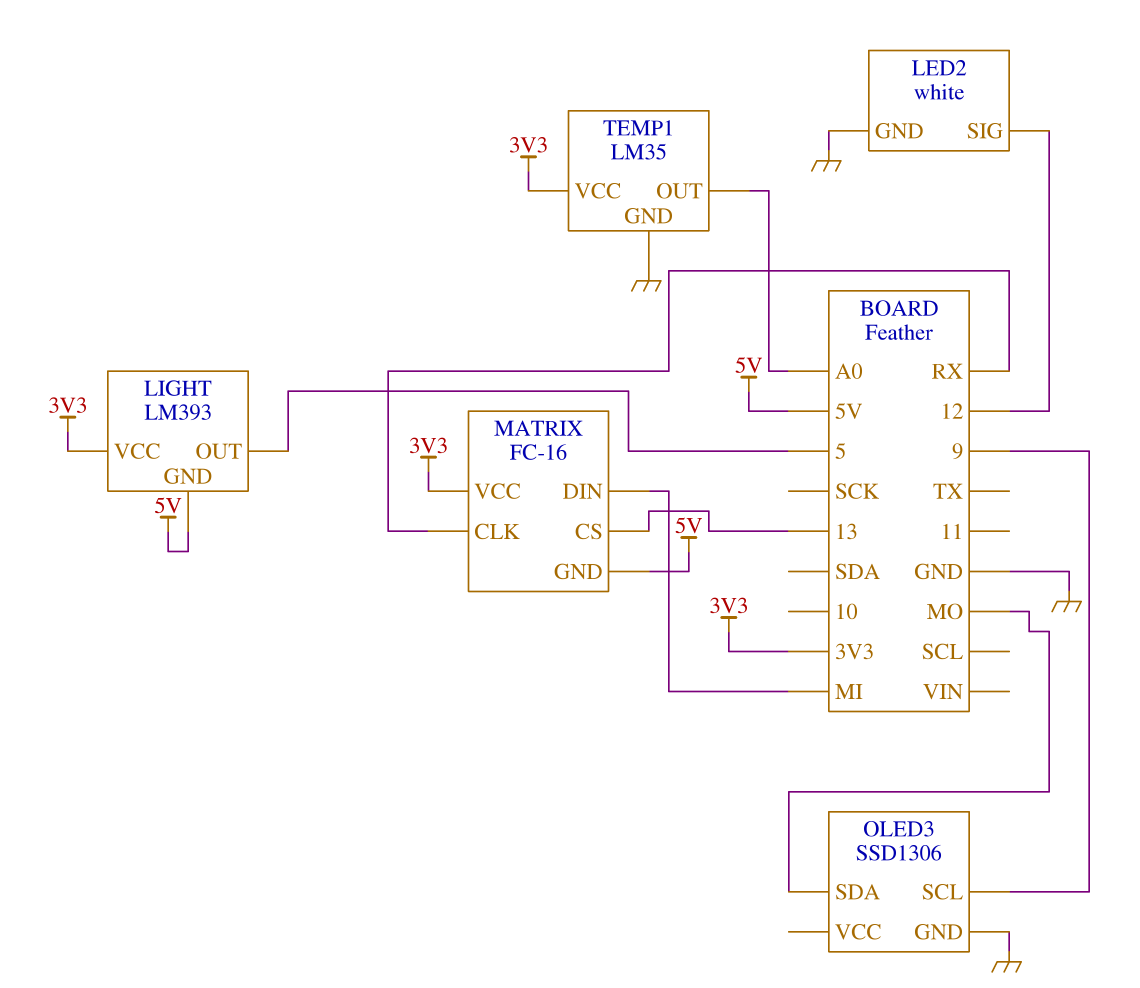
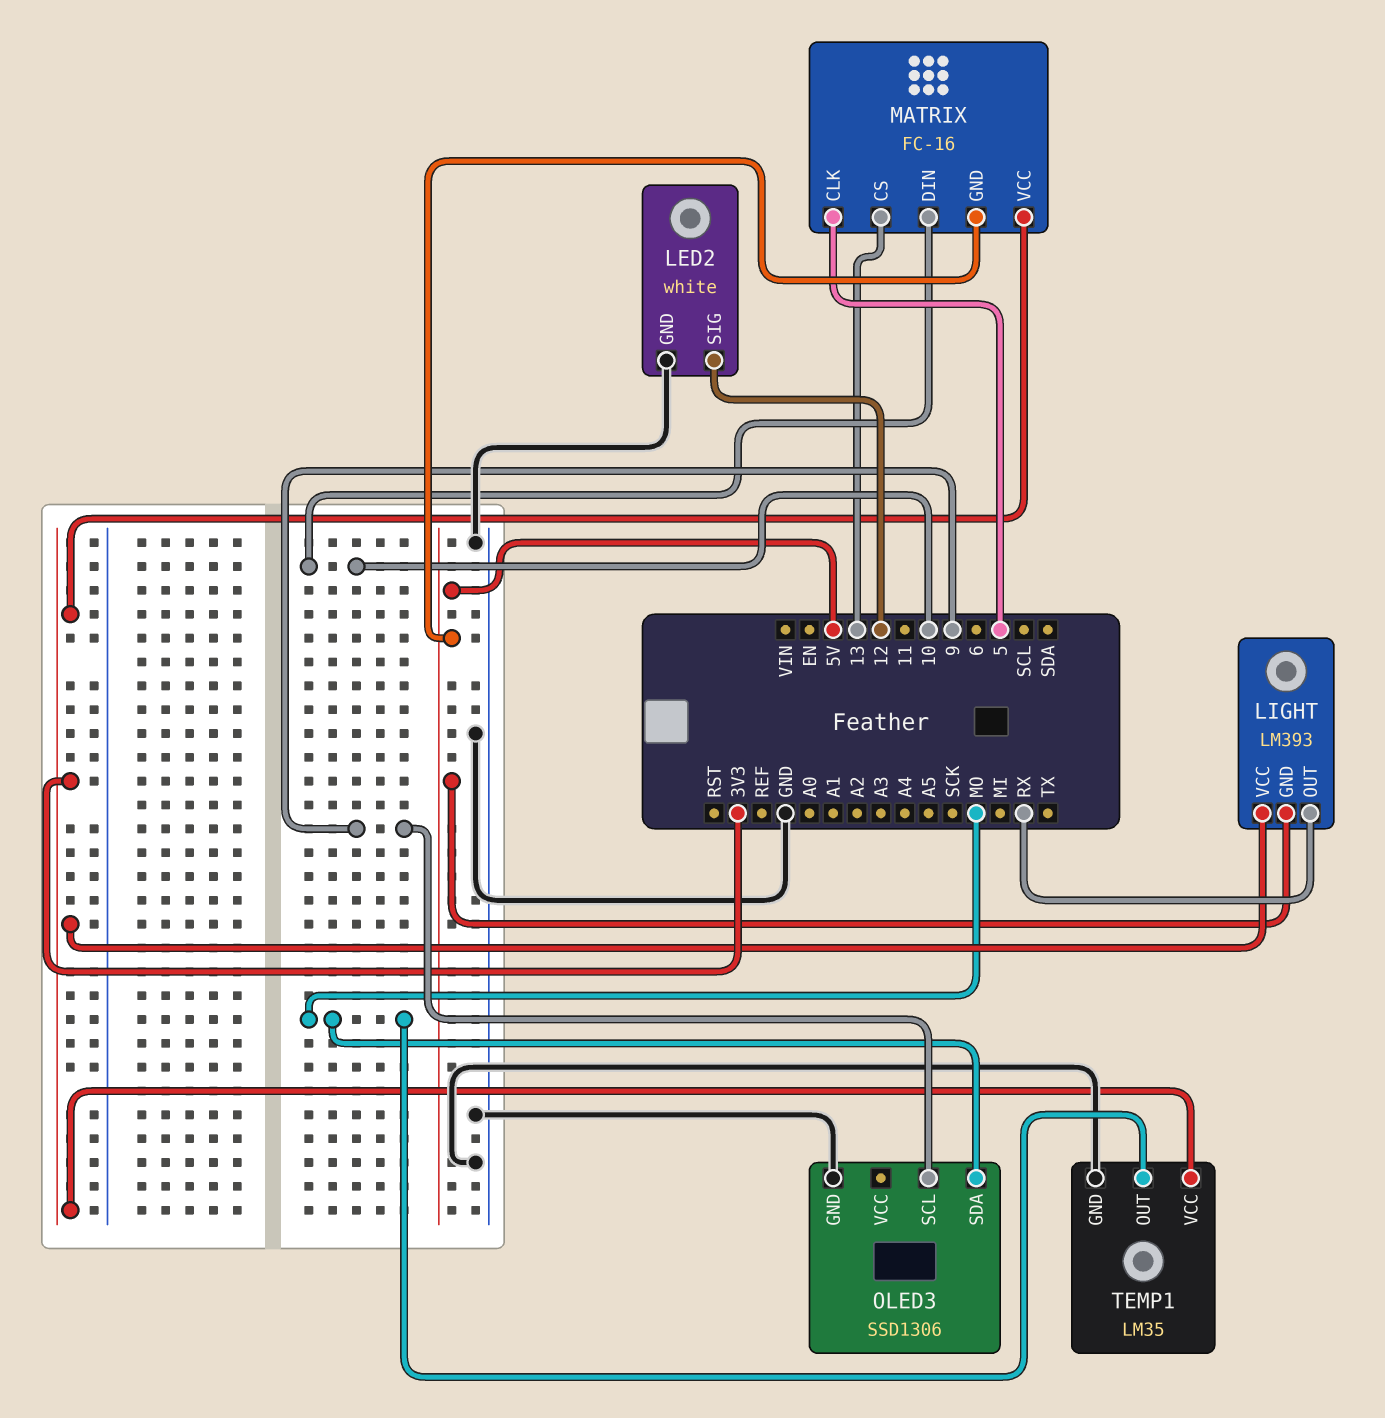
LIGHT pin OUT: 5 -> RX
MATRIX pin CLK: RX -> 5
MATRIX pin DIN: MI -> 10
TEMP1 pin OUT: A0 -> MO

